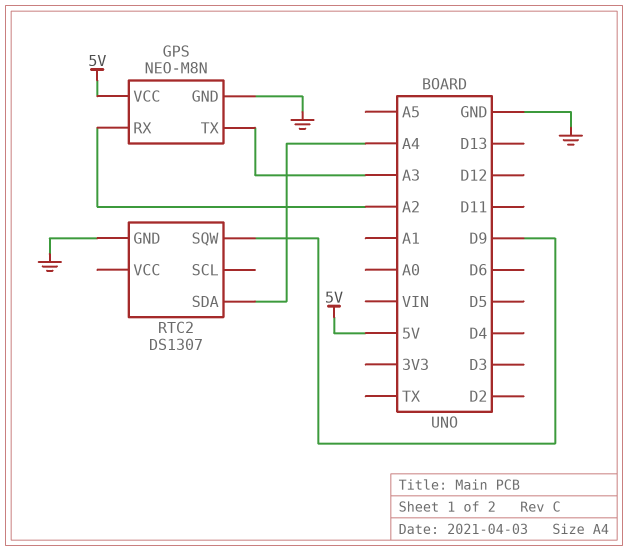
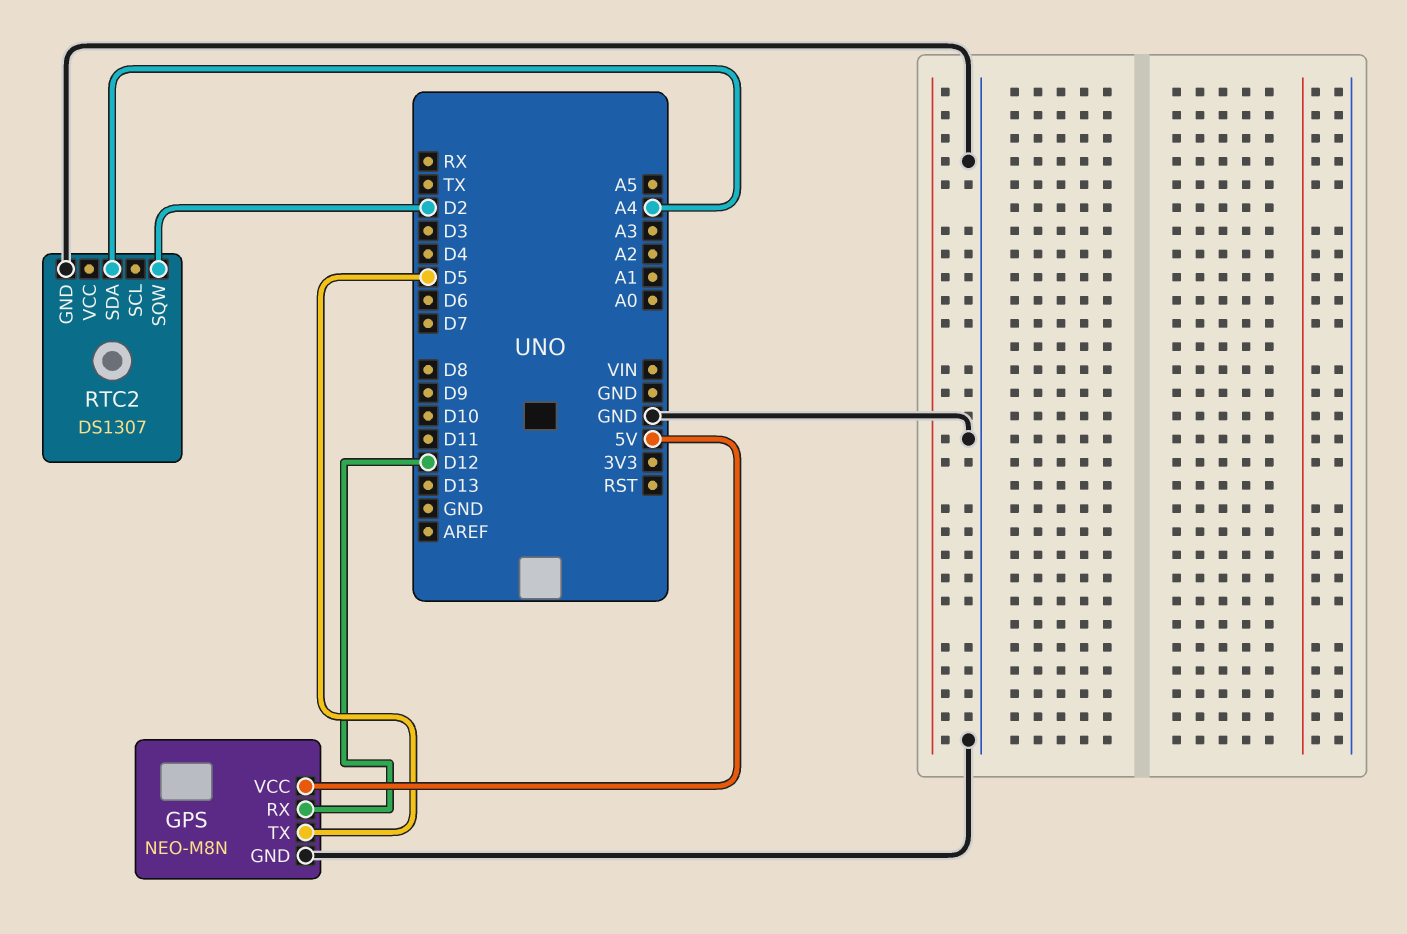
GPS pin RX: A2 -> D12
GPS pin TX: A3 -> D5
RTC2 pin SQW: D9 -> D2

